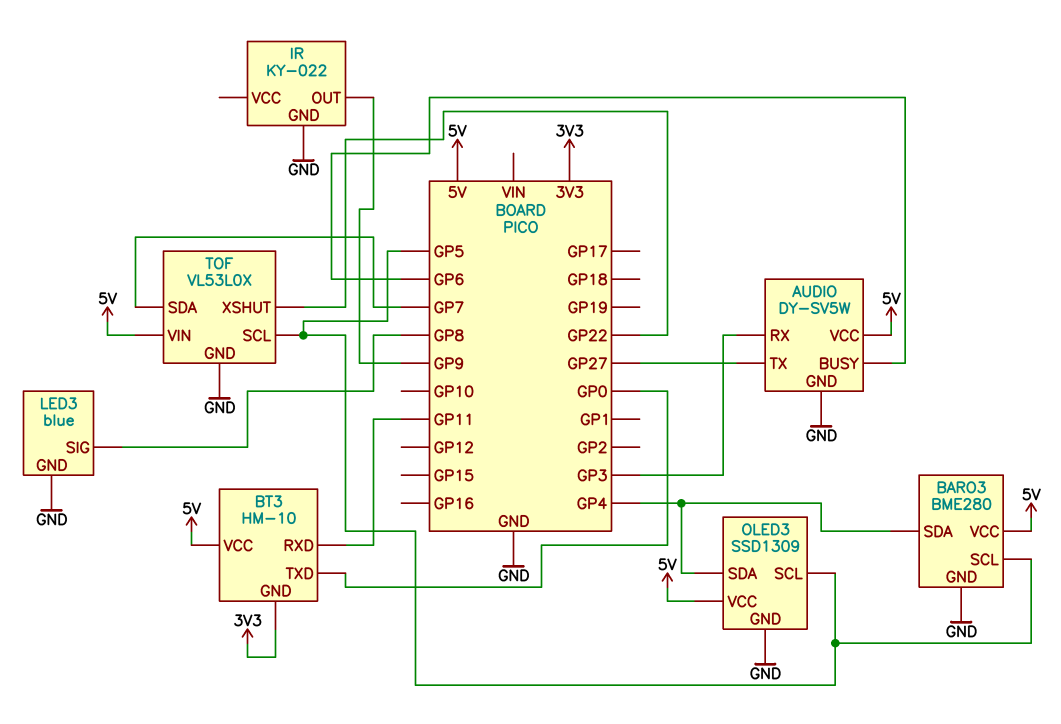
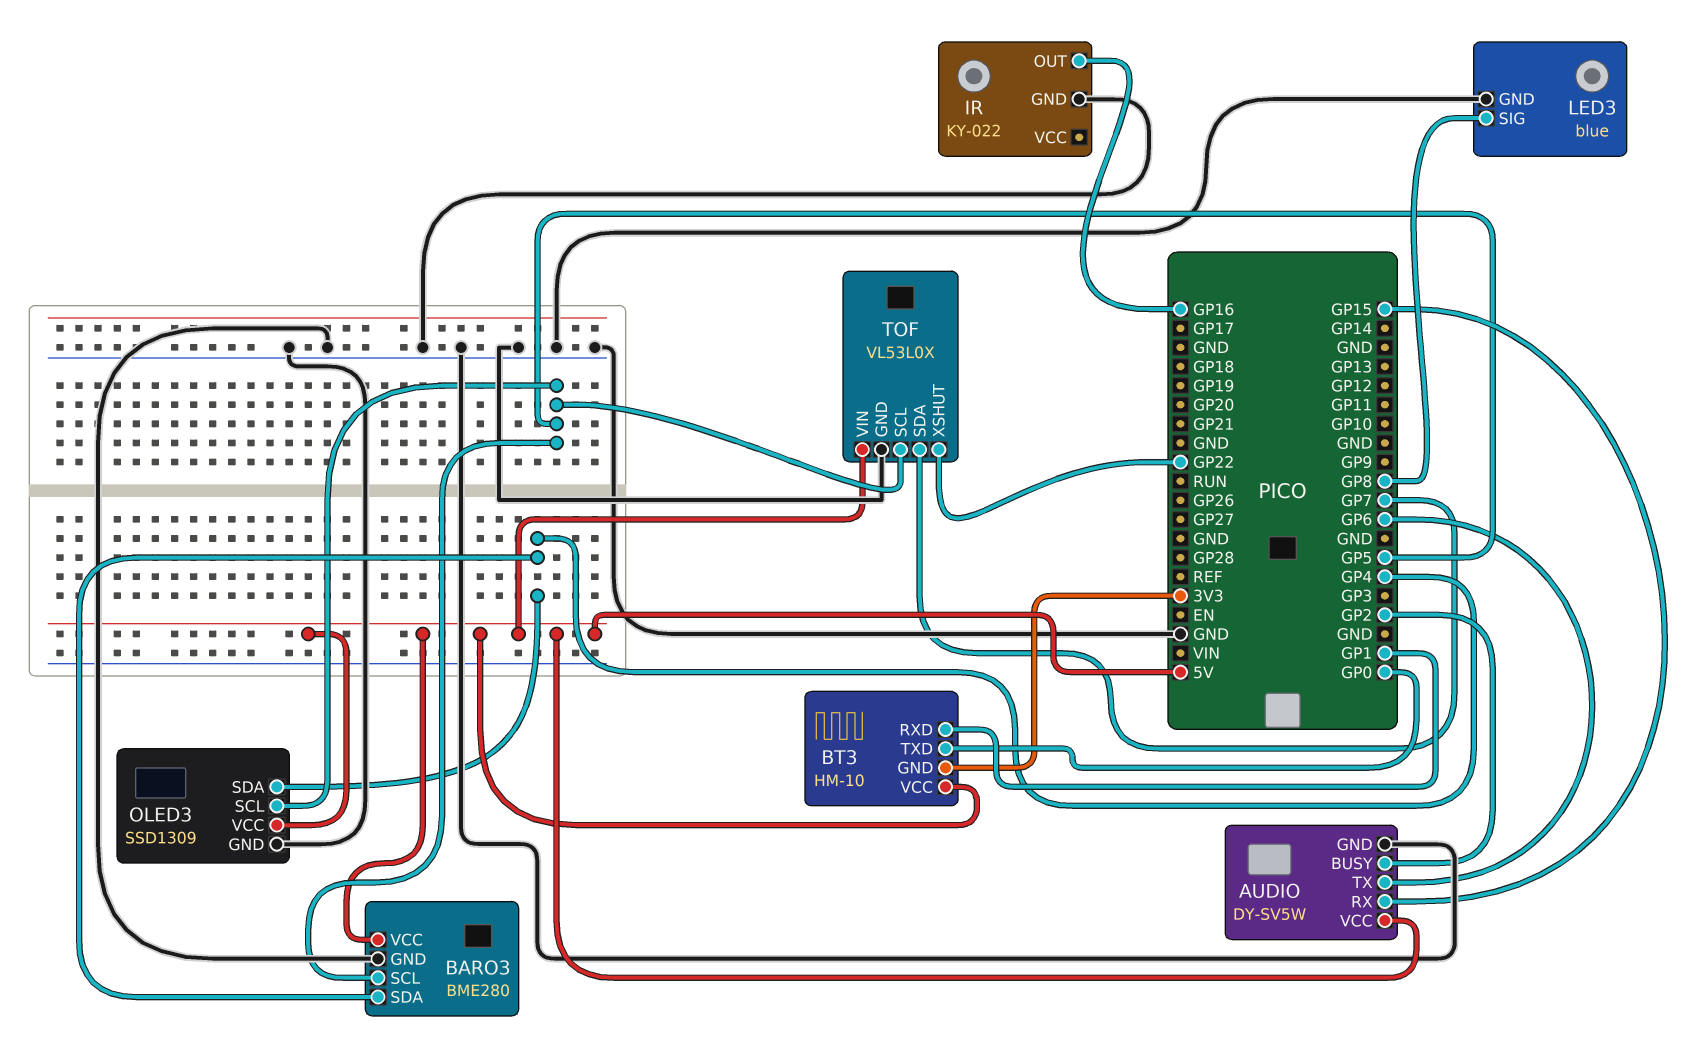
AUDIO pin BUSY: GP6 -> GP2
AUDIO pin RX: GP3 -> GP15
AUDIO pin TX: GP27 -> GP6
BT3 pin RXD: GP11 -> GP1
IR pin OUT: GP9 -> GP16

